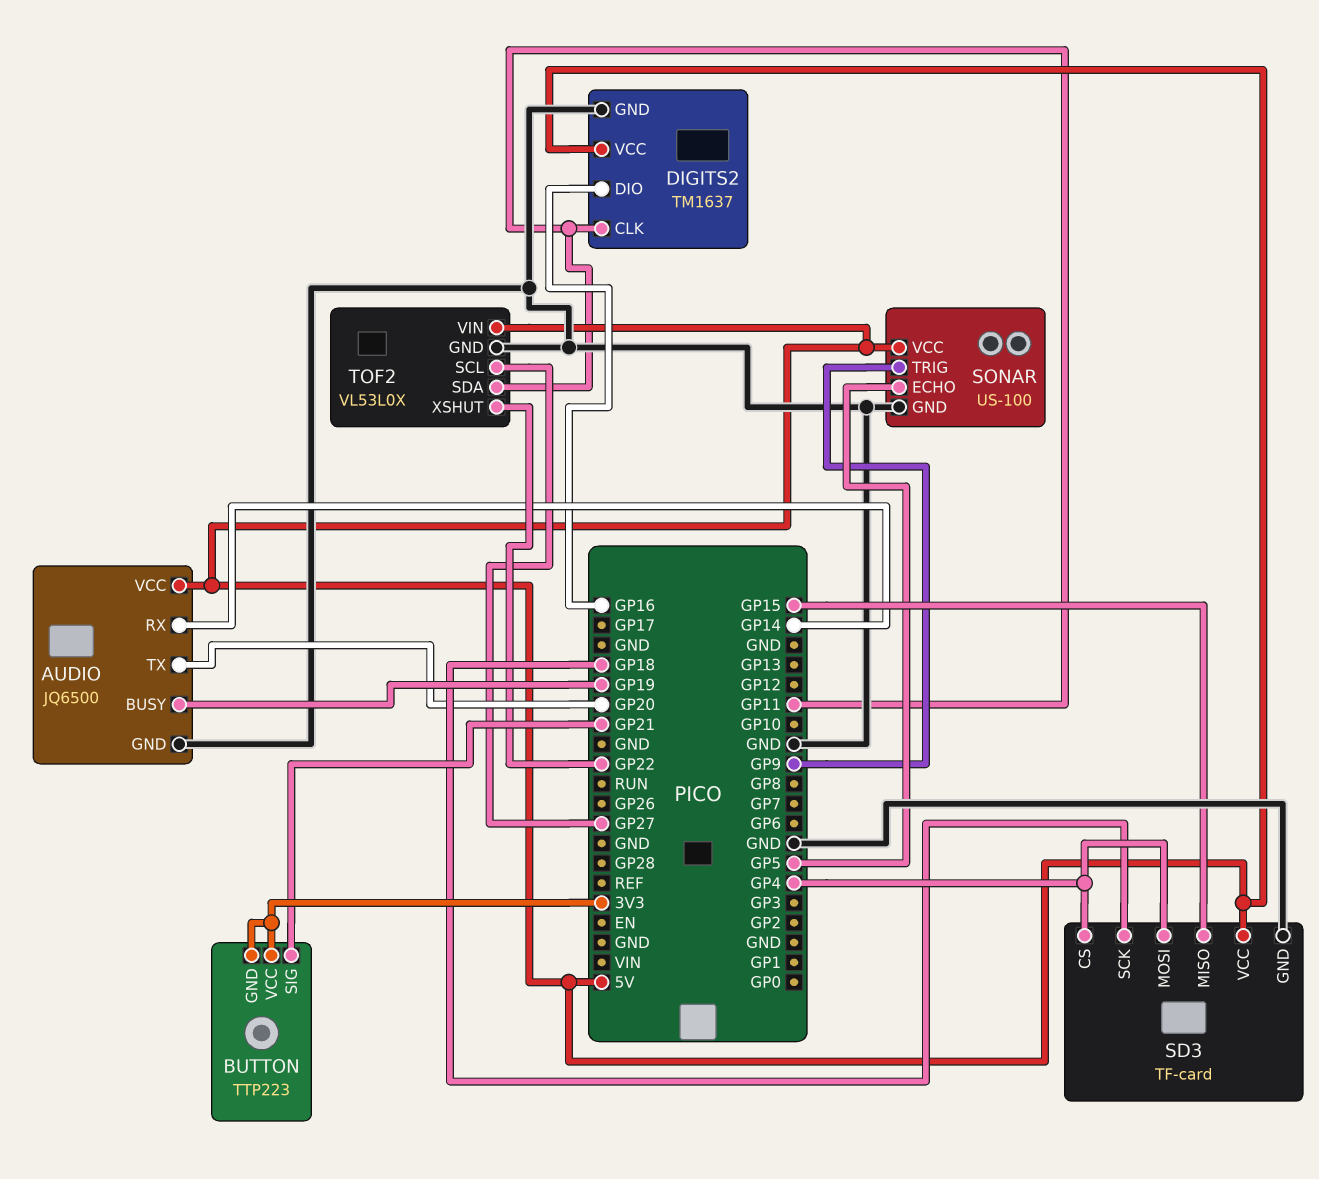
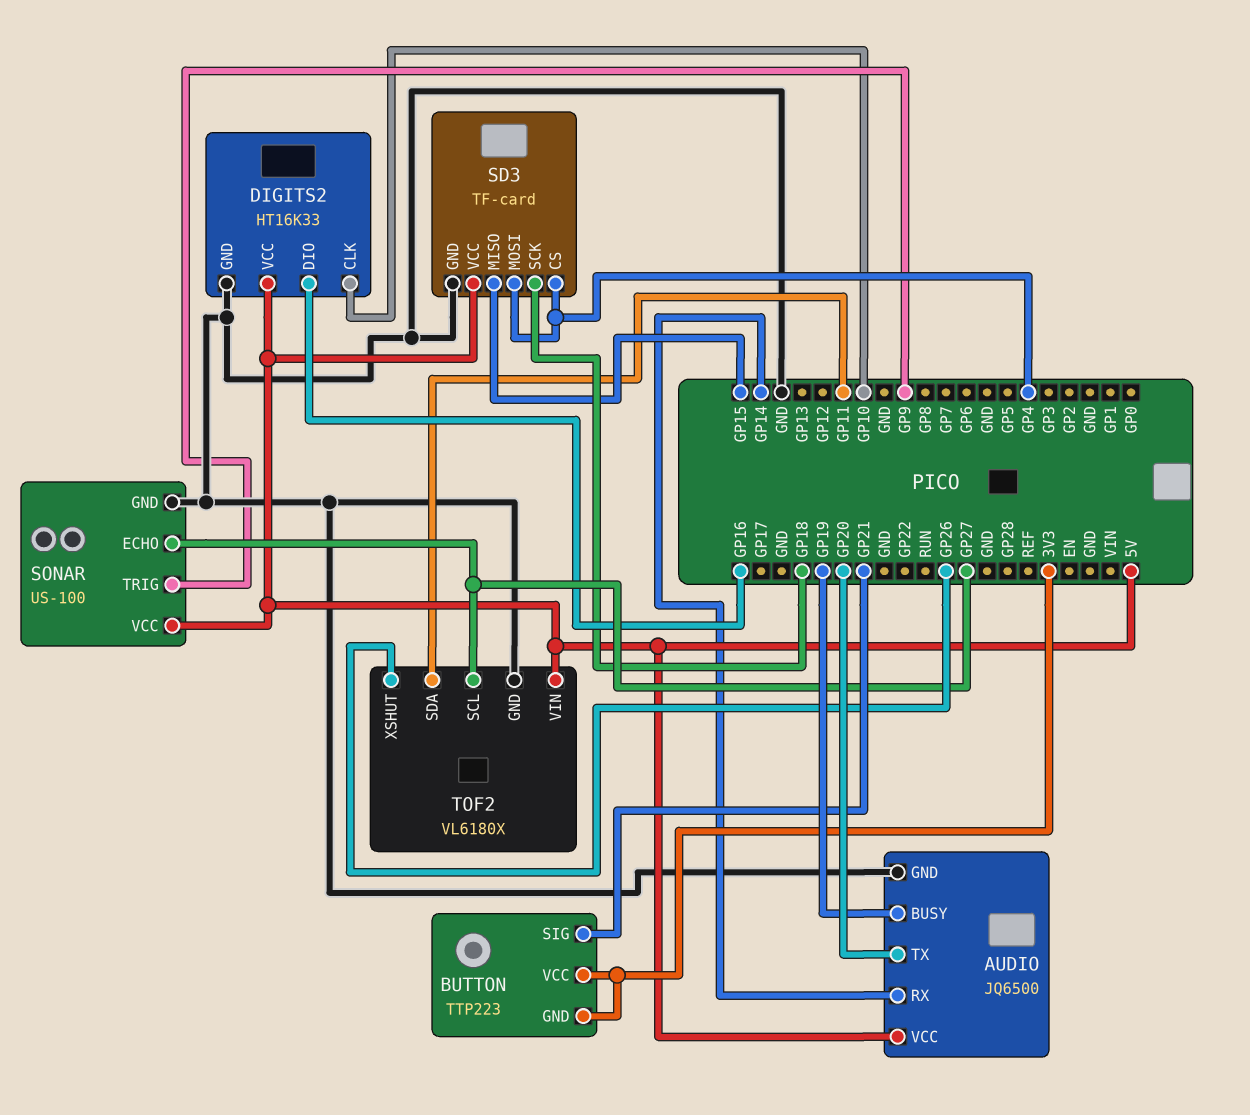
DIGITS2: TM1637 -> HT16K33
DIGITS2 pin CLK: GP11 -> GP10
SONAR pin ECHO: GP5 -> GP27
TOF2: VL53L0X -> VL6180X
TOF2 pin XSHUT: GP22 -> GP26

